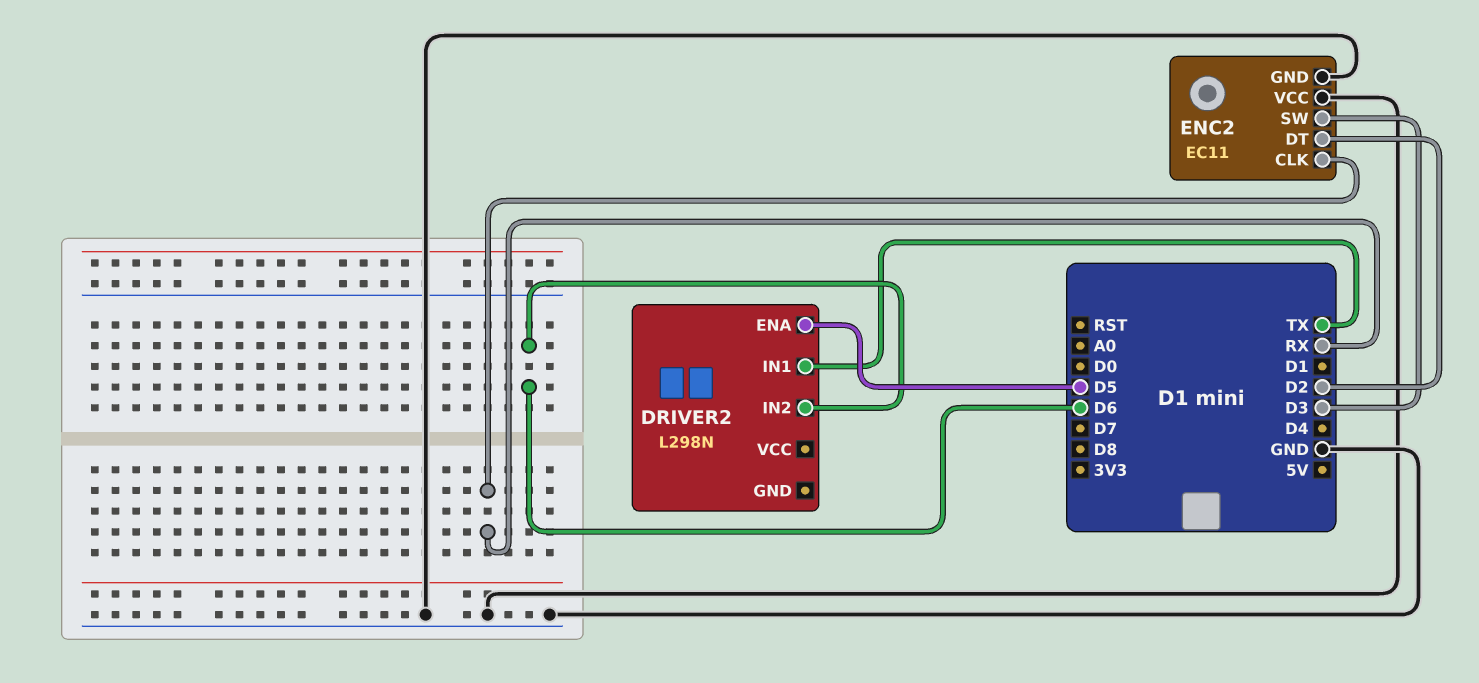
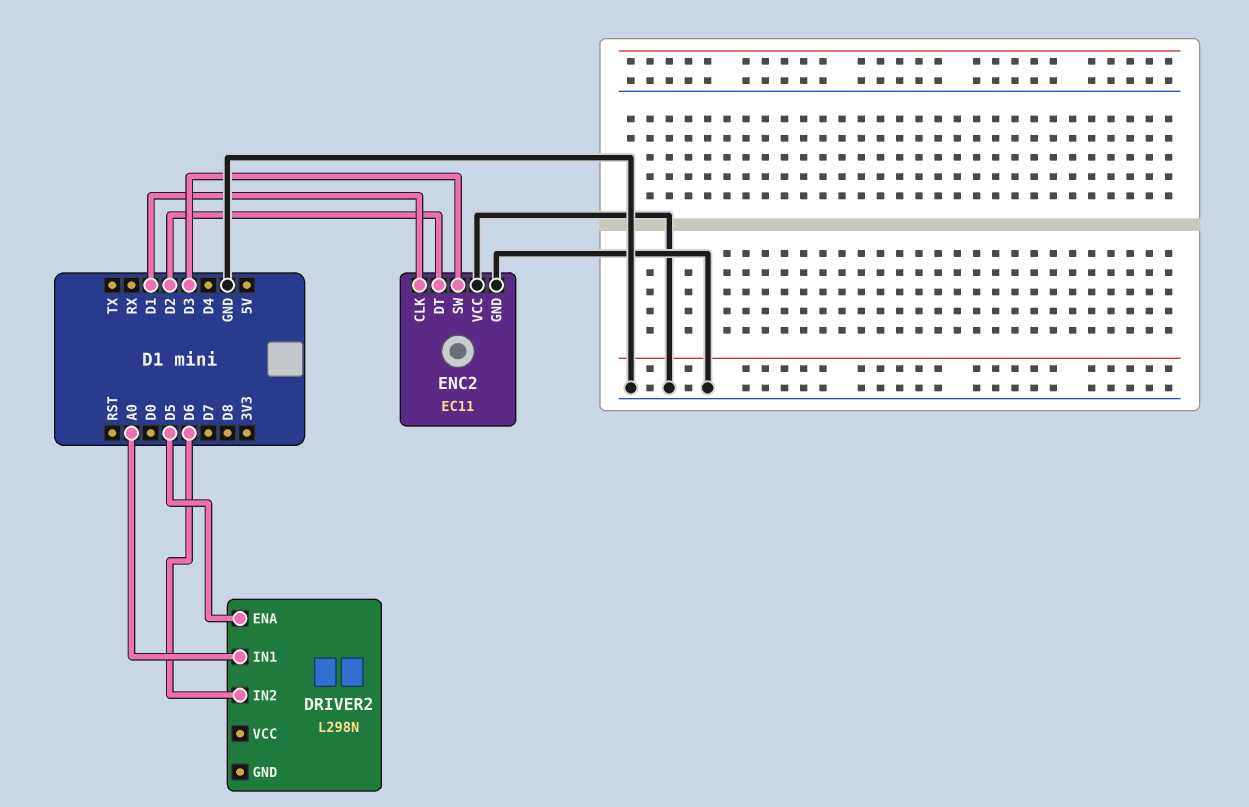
DRIVER2 pin IN1: TX -> A0
ENC2 pin CLK: RX -> D1

